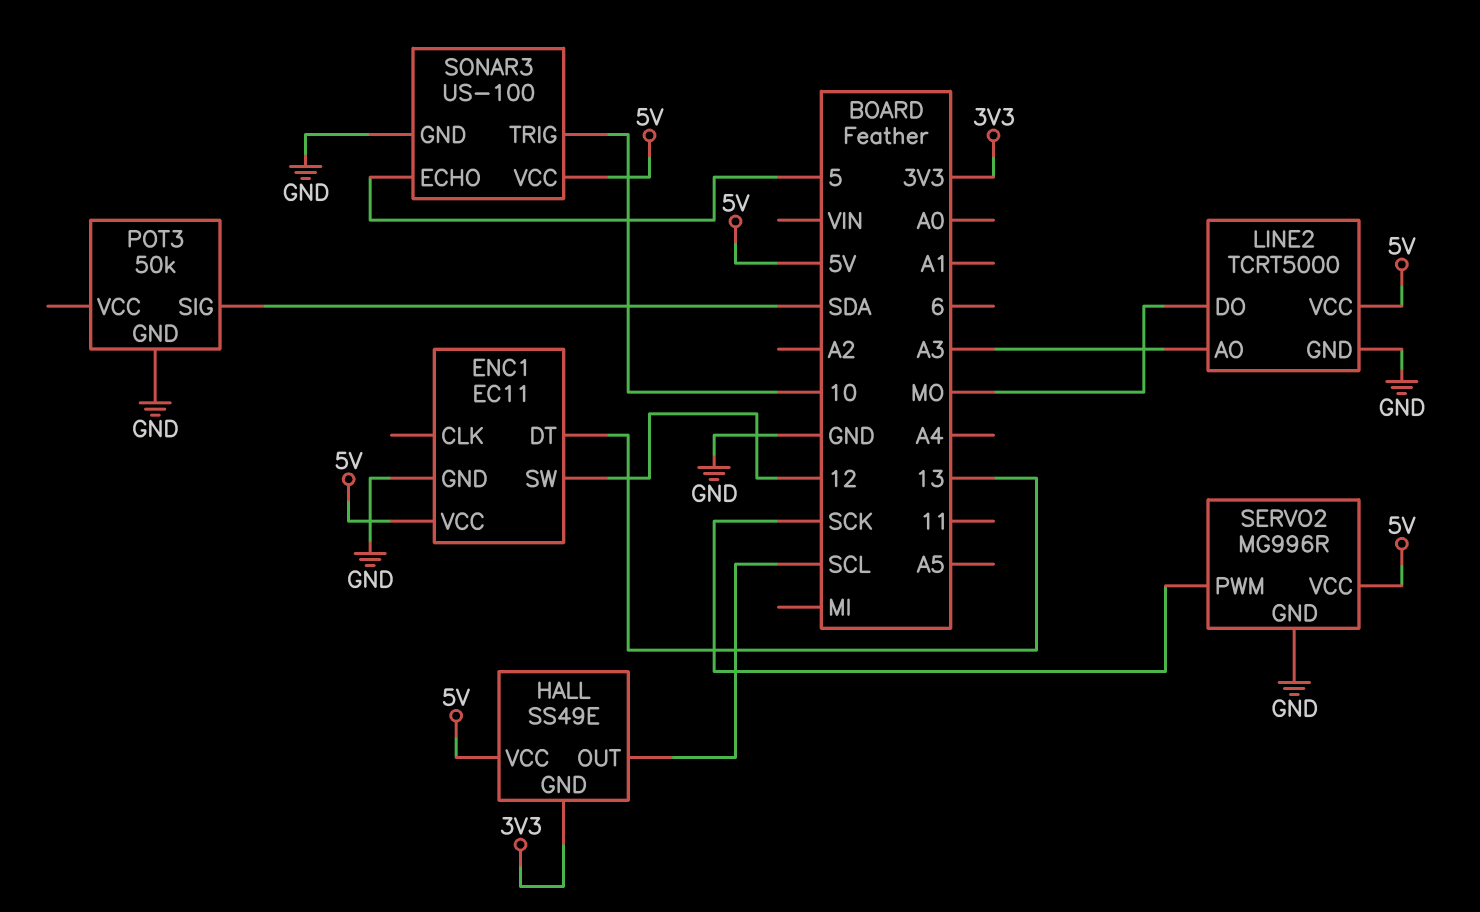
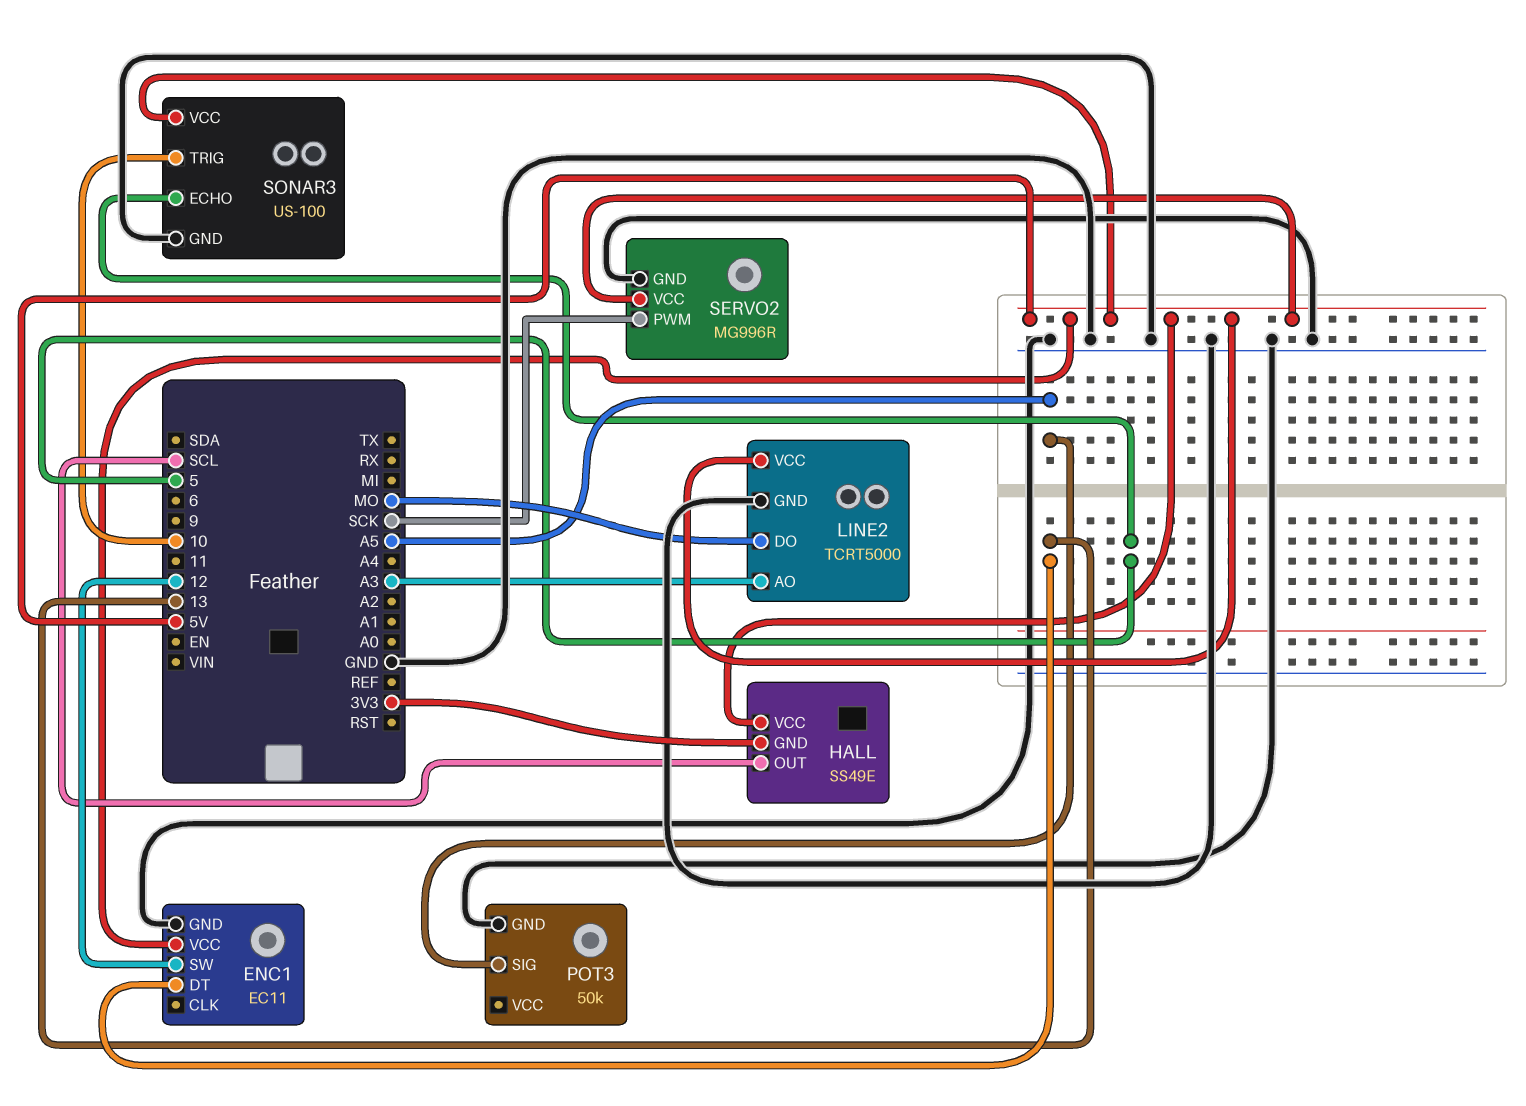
POT3 pin SIG: SDA -> A5

